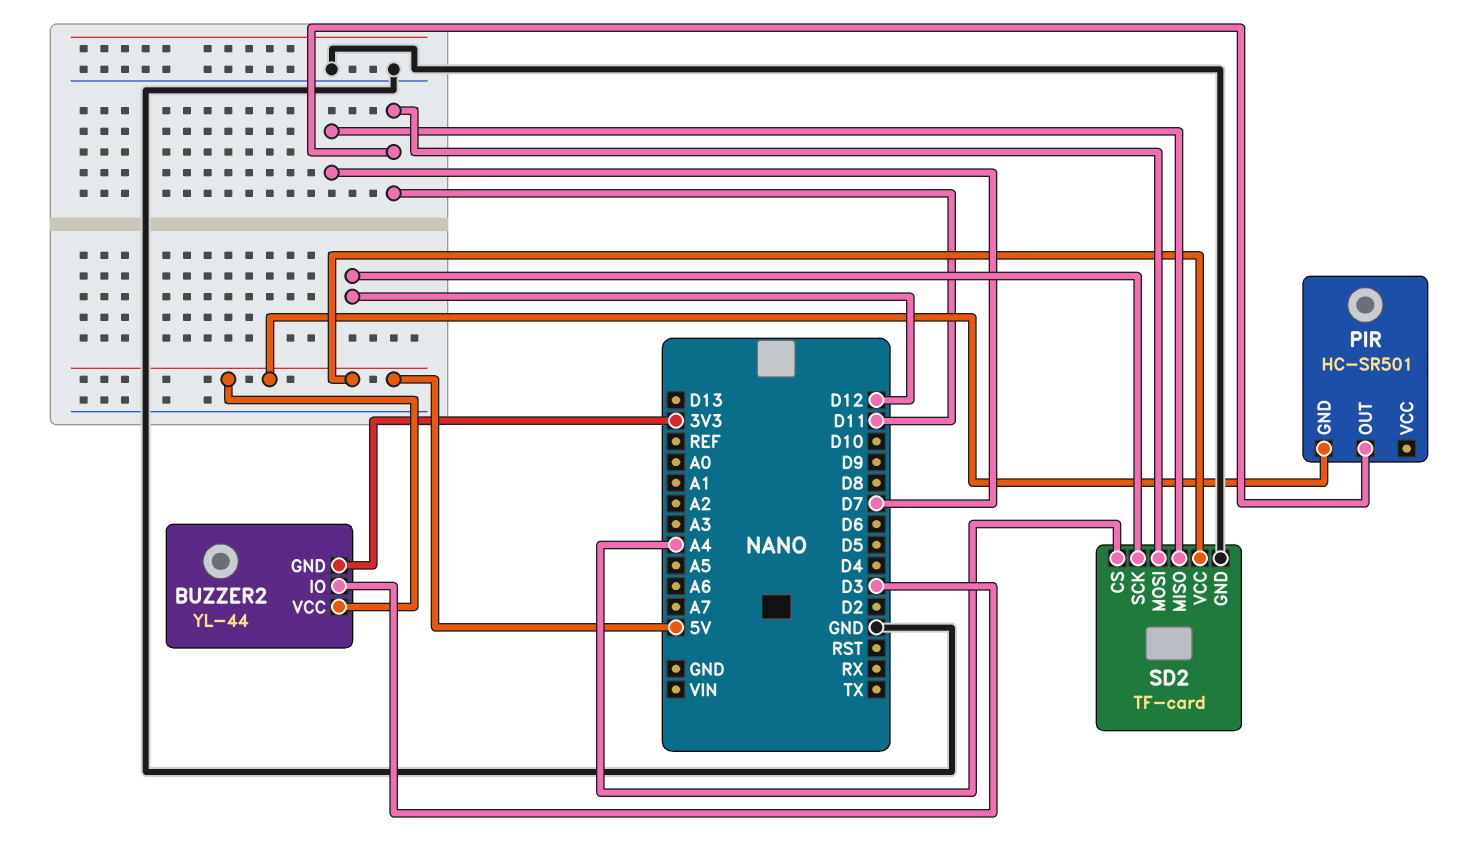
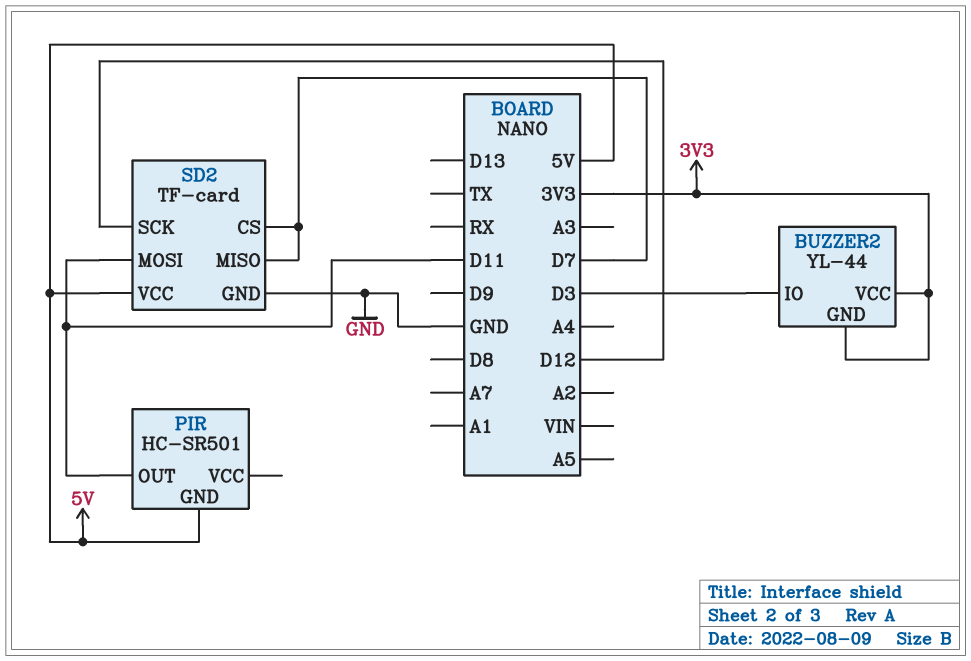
BUZZER2 pin VCC: 5V -> 3V3
SD2 pin CS: A4 -> D7

